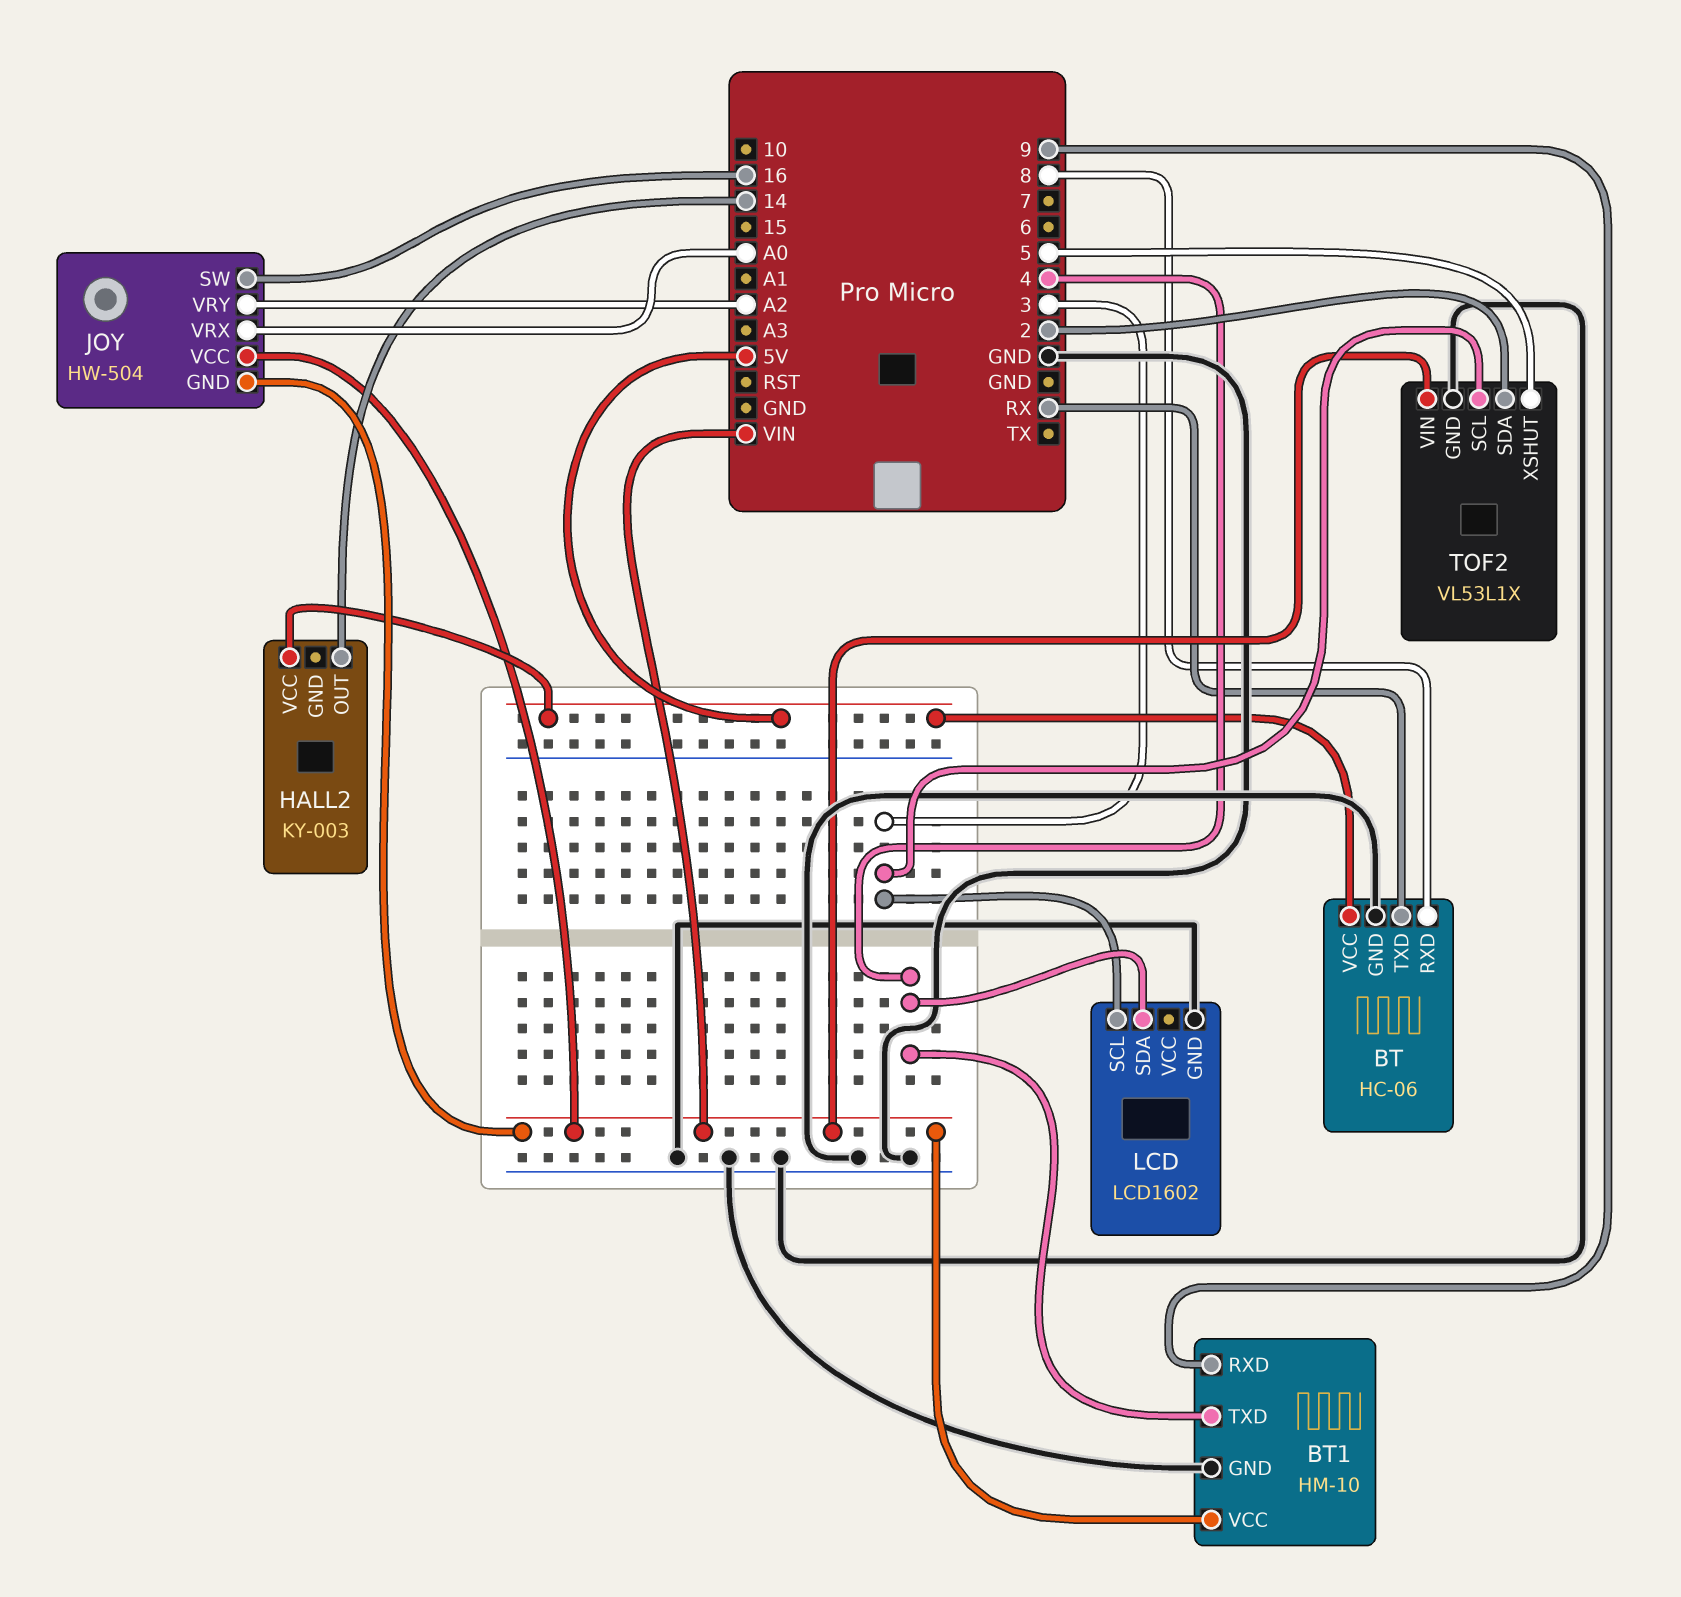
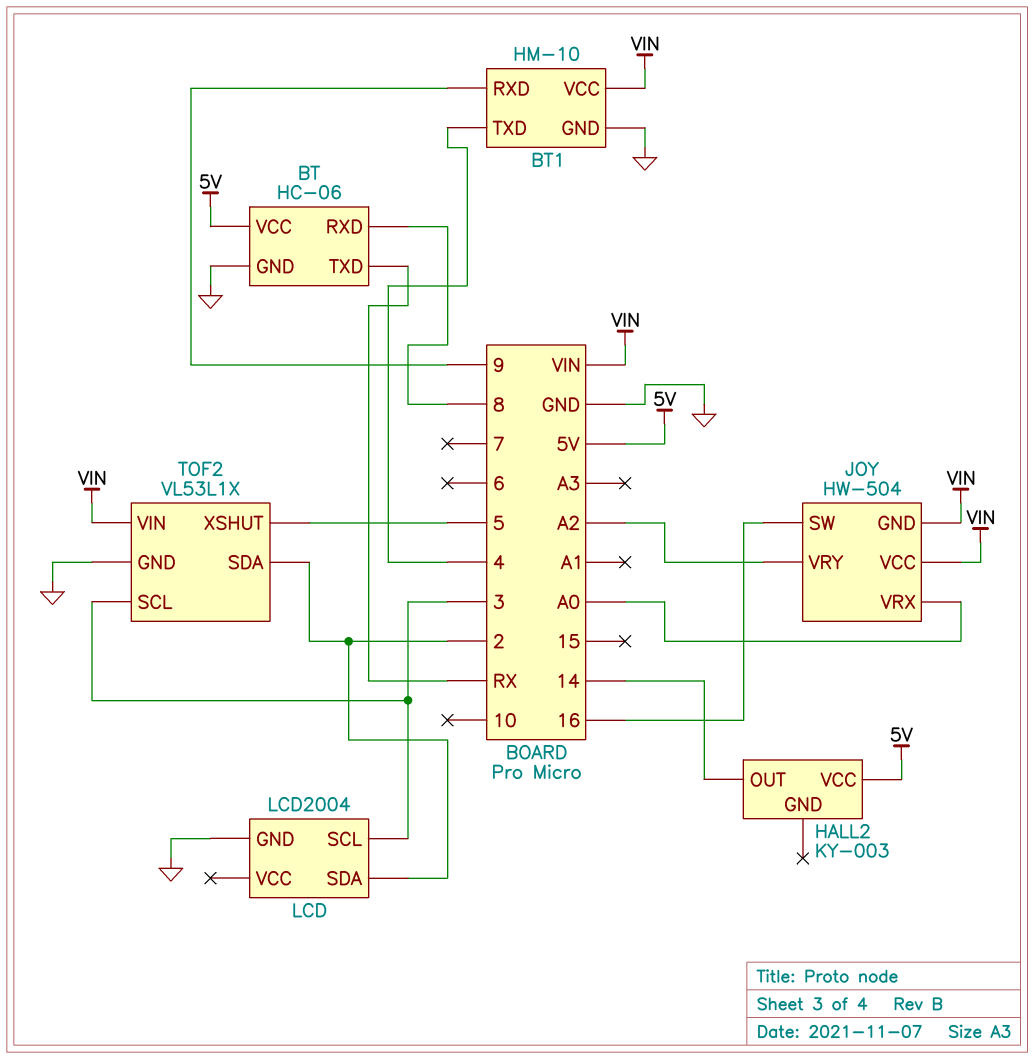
LCD: LCD1602 -> LCD2004
LCD pin SDA: 4 -> 2

